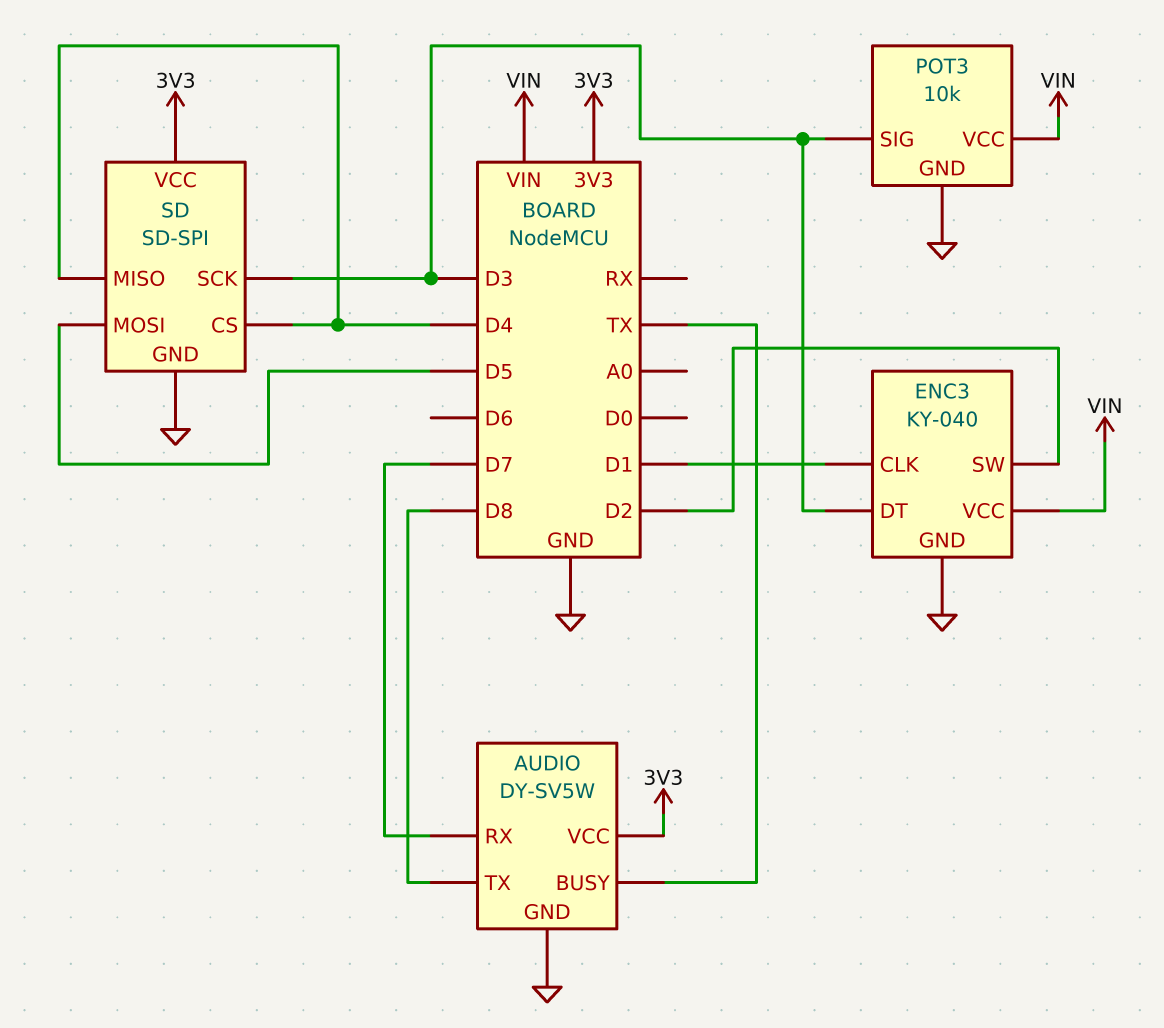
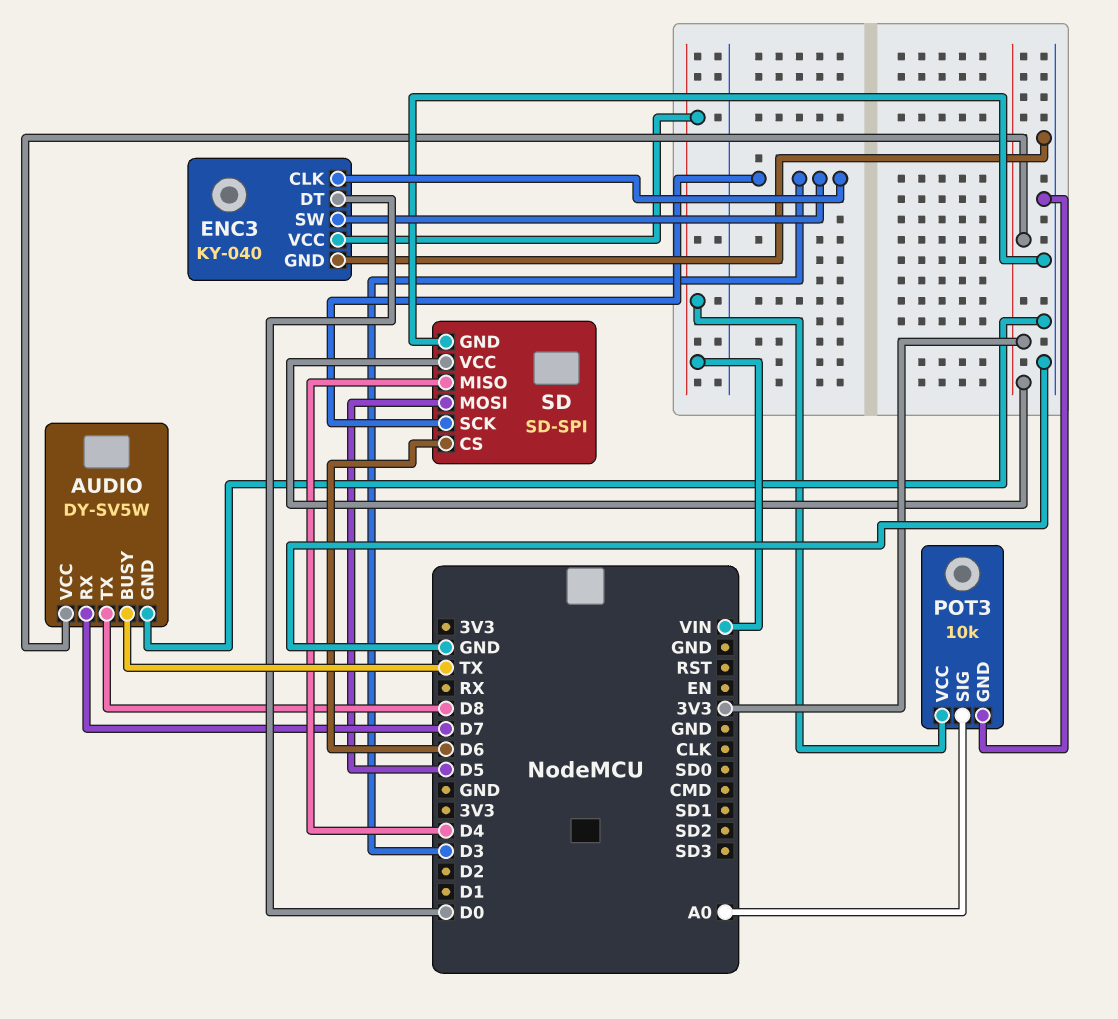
ENC3 pin CLK: D1 -> D3
ENC3 pin DT: D3 -> D0
ENC3 pin SW: D2 -> D3
POT3 pin SIG: D3 -> A0
SD pin CS: D4 -> D6

